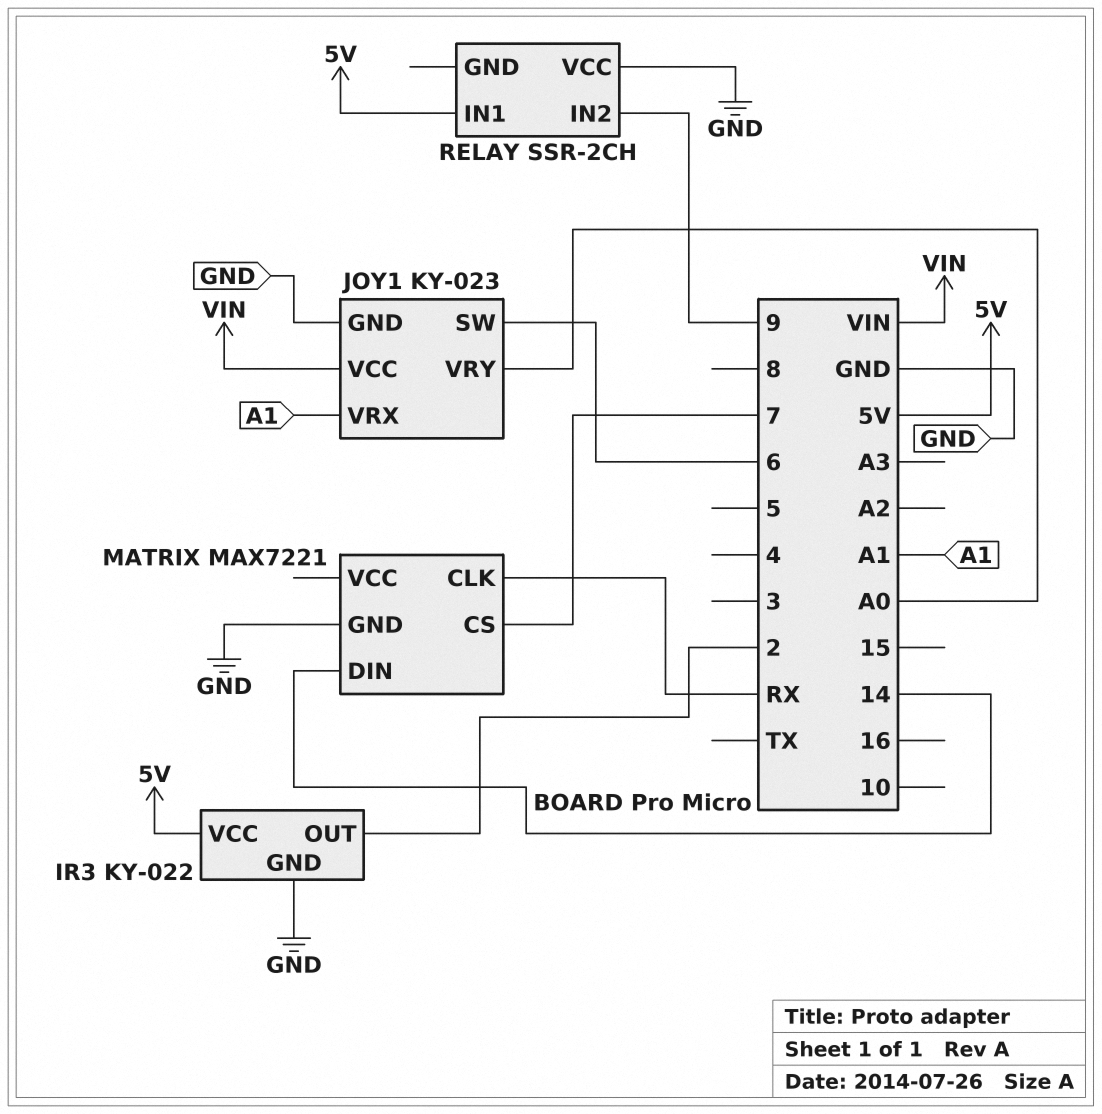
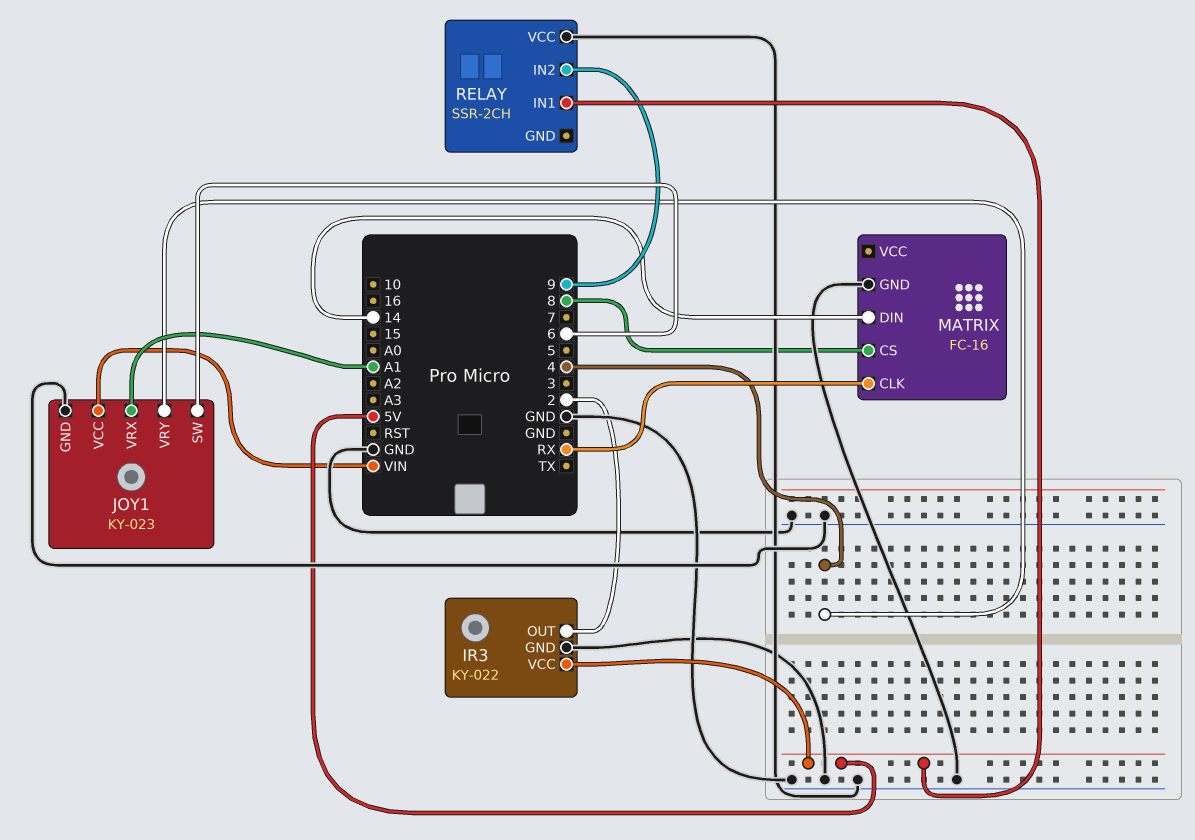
JOY1 pin VRY: A0 -> 4
MATRIX: MAX7221 -> FC-16
MATRIX pin CS: 7 -> 8

